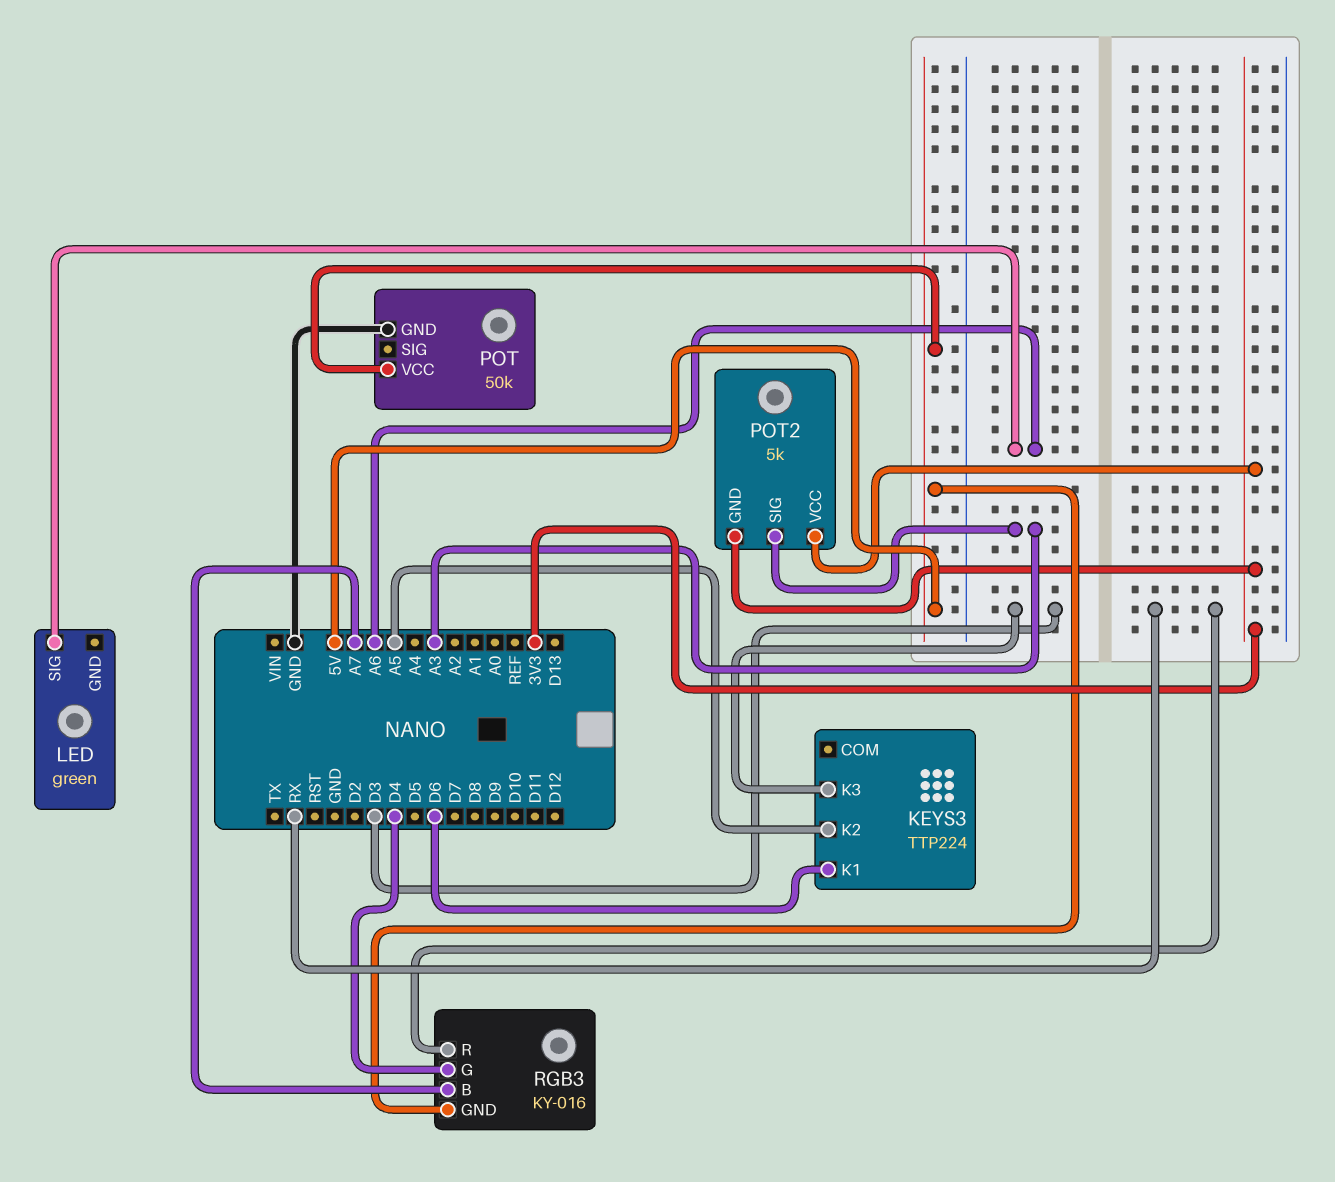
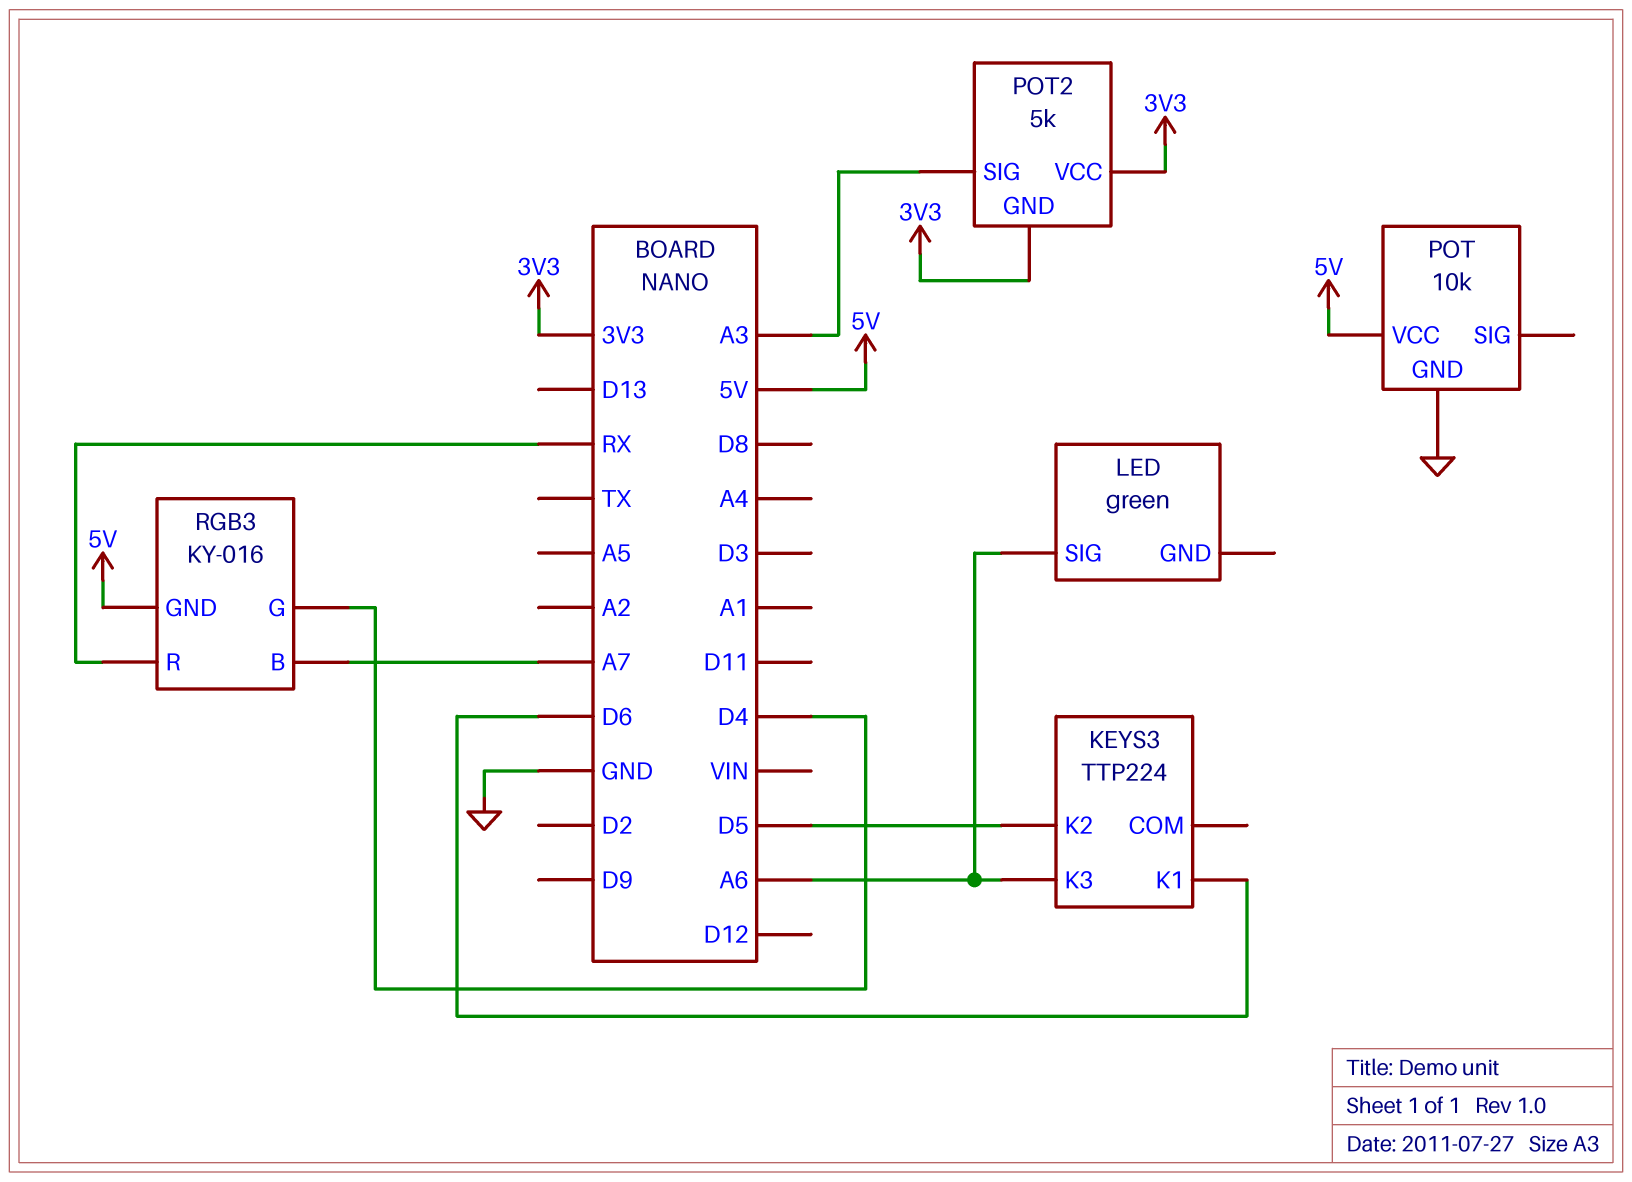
KEYS3 pin K2: A5 -> D5
KEYS3 pin K3: D3 -> A6
POT: 50k -> 10k

